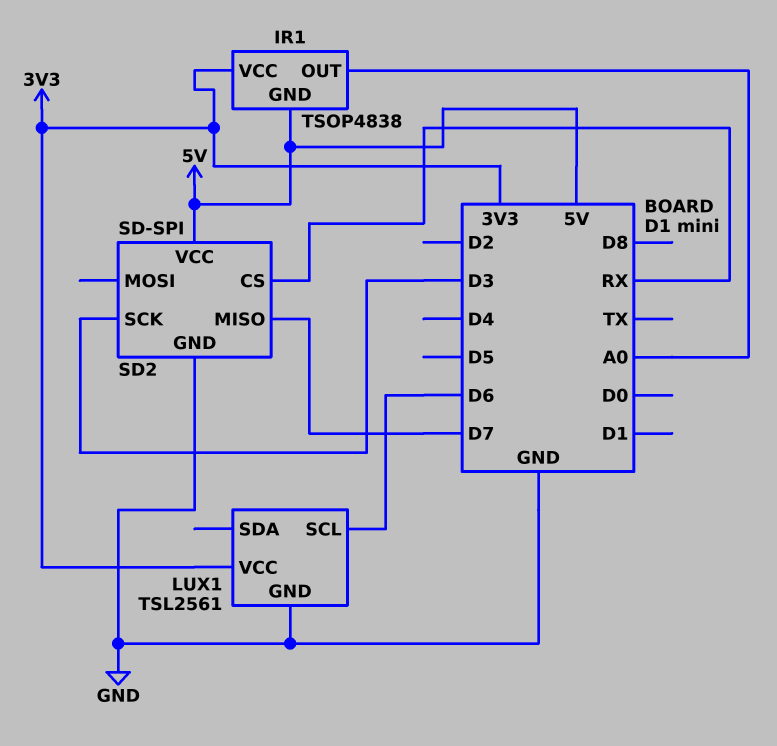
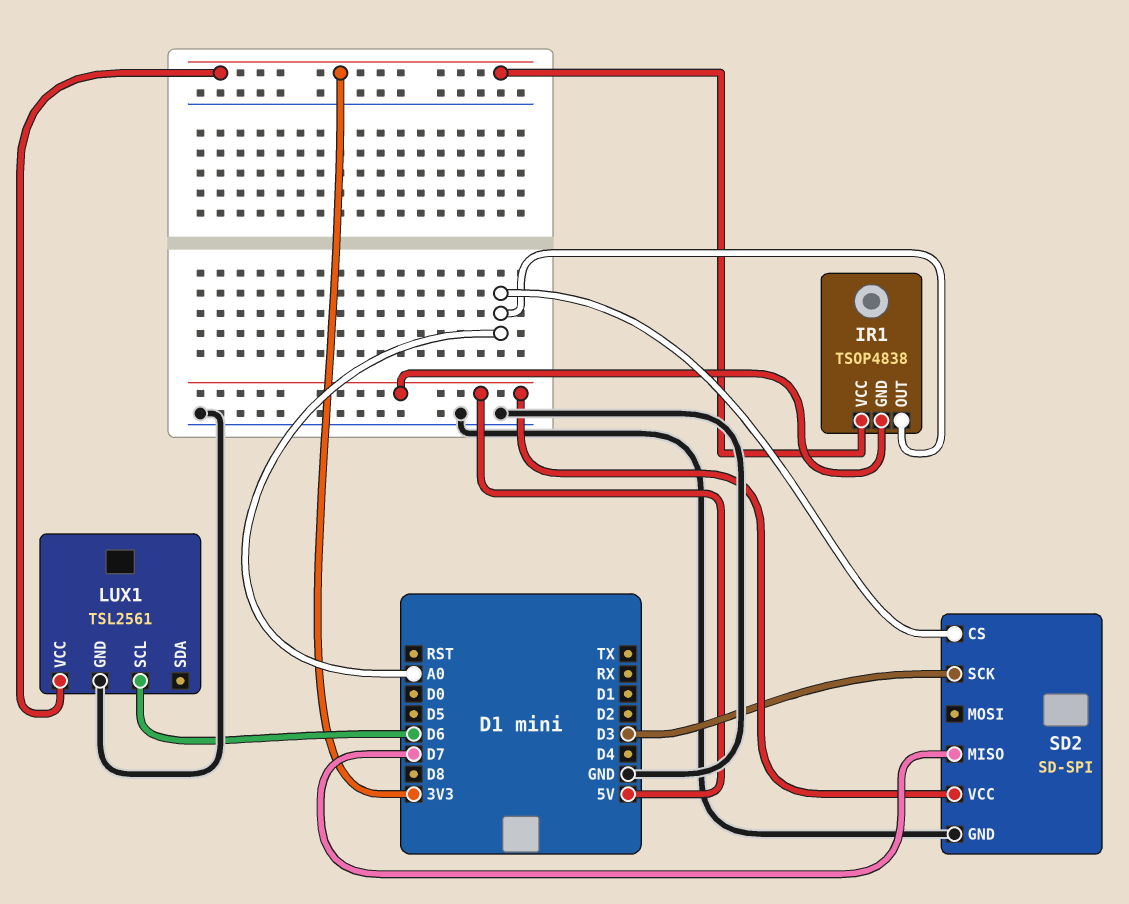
SD2 pin CS: RX -> A0

